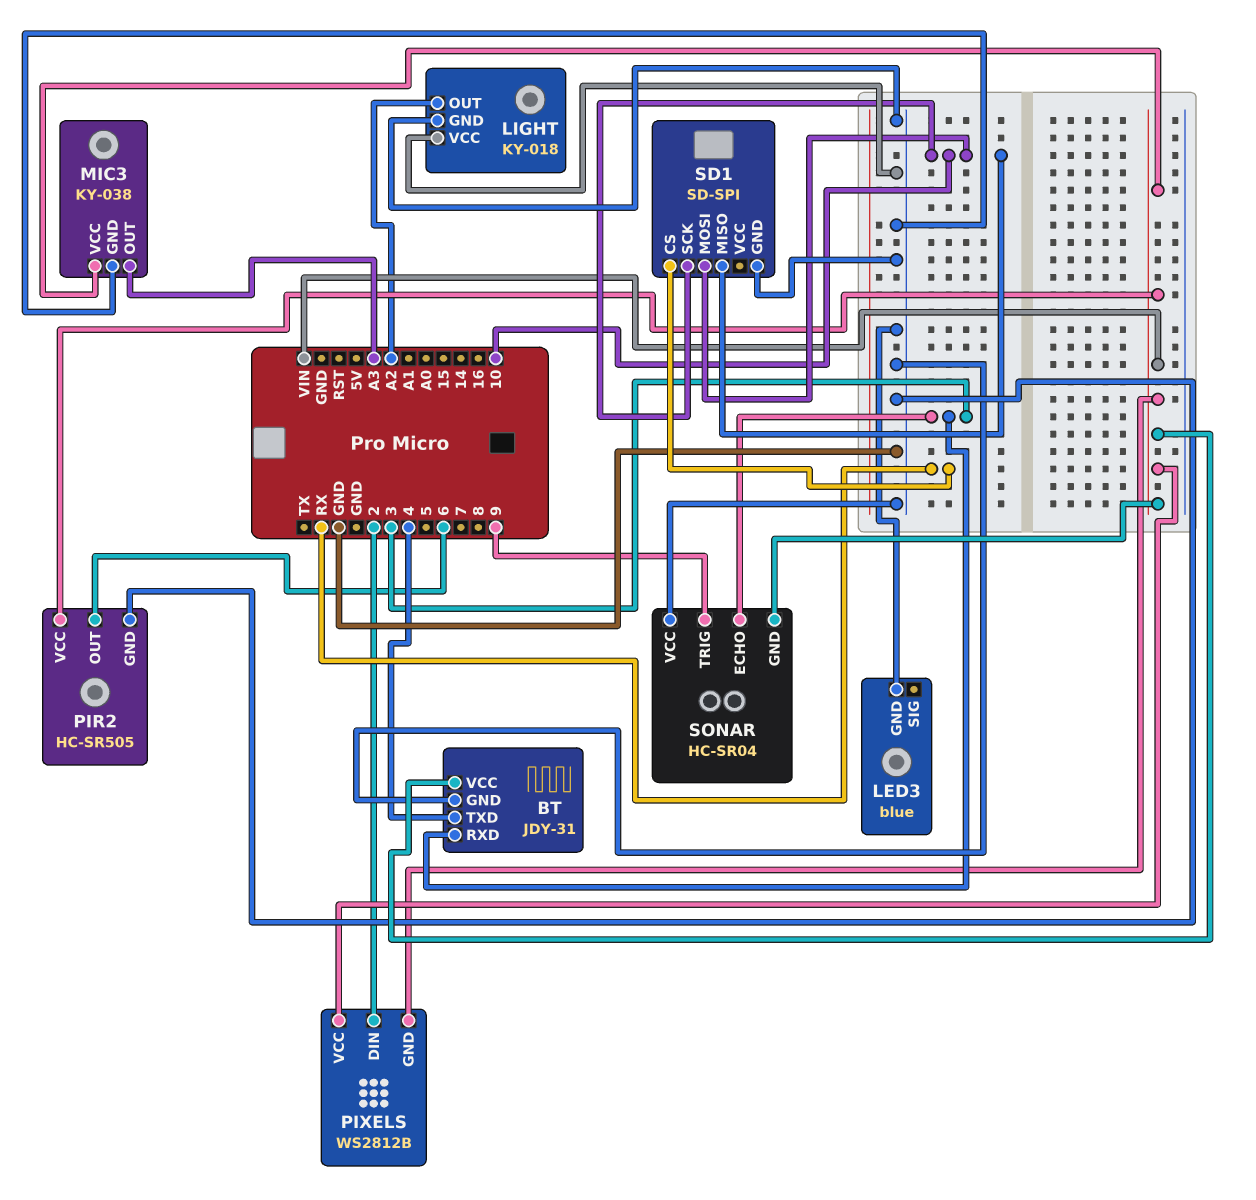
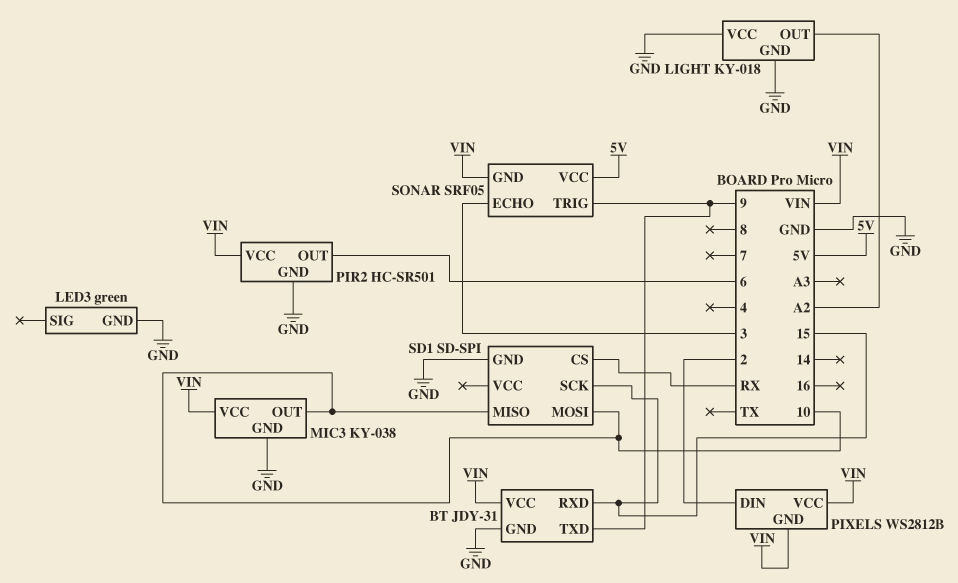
BT pin RXD: 3 -> 15
BT pin TXD: 4 -> 9
LED3: blue -> green
MIC3 pin OUT: A3 -> 10
PIR2: HC-SR505 -> HC-SR501
SD1 pin SCK: 10 -> 15
SONAR: HC-SR04 -> SRF05
SONAR pin VCC: GND -> 5V

